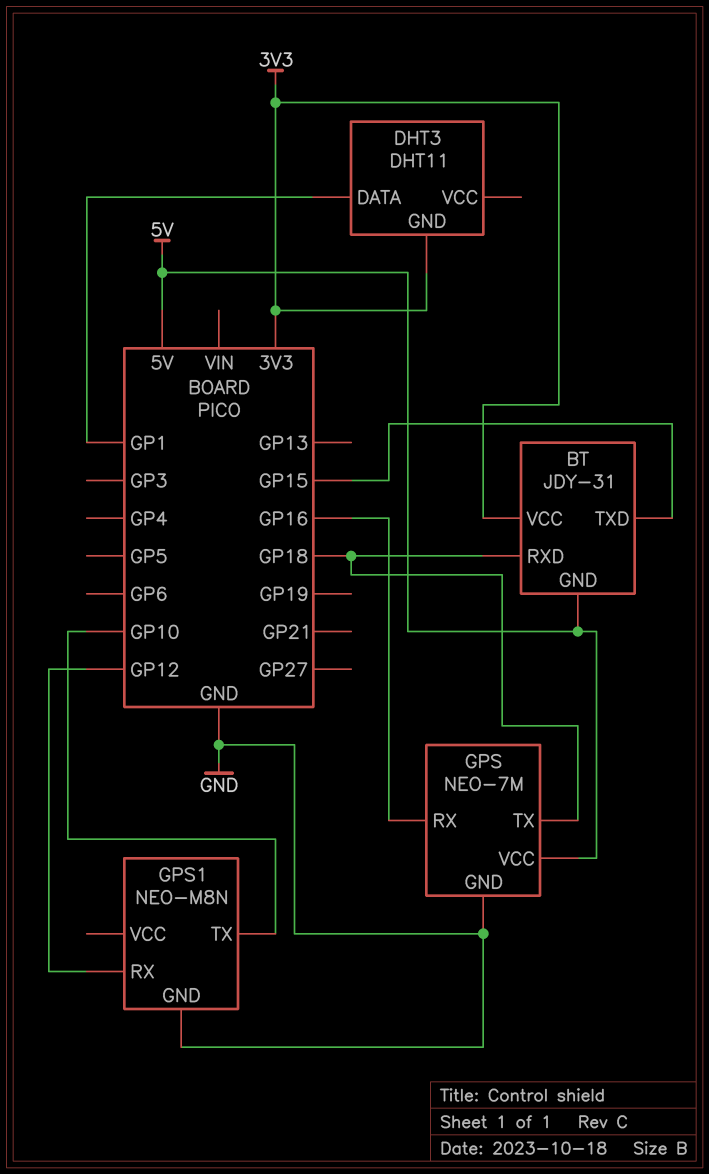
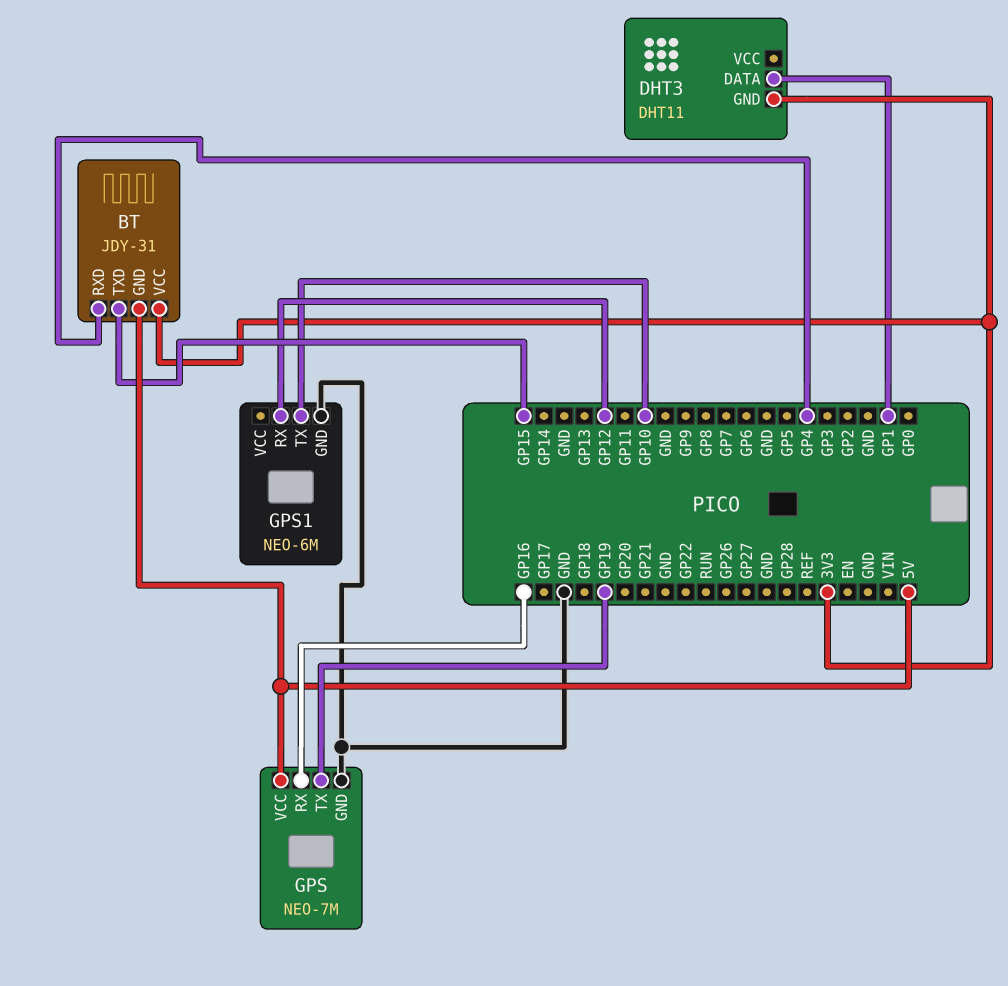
BT pin RXD: GP18 -> GP4
GPS pin TX: GP18 -> GP19
GPS1: NEO-M8N -> NEO-6M

